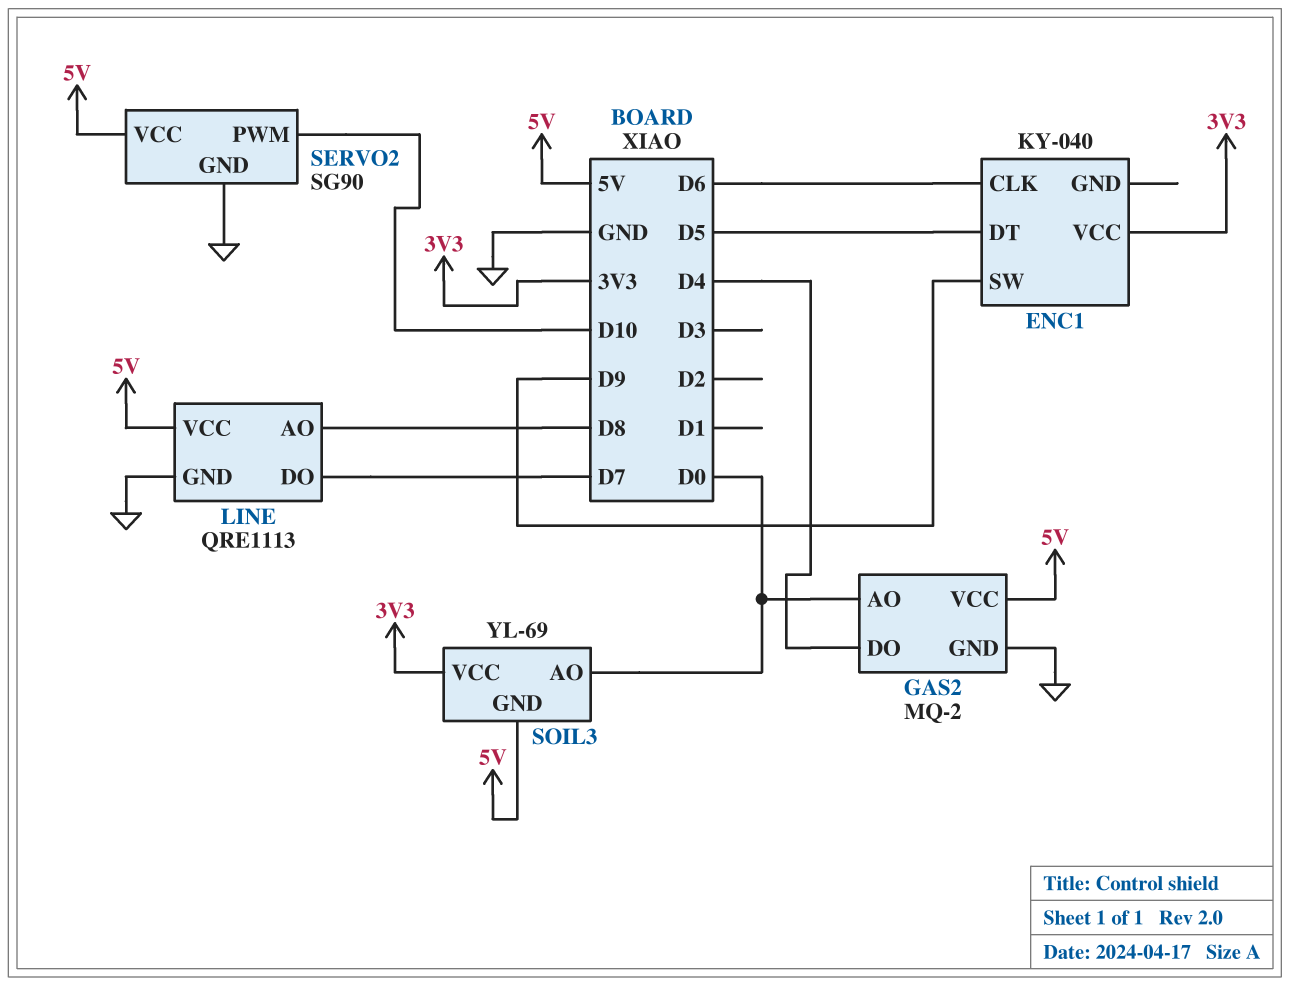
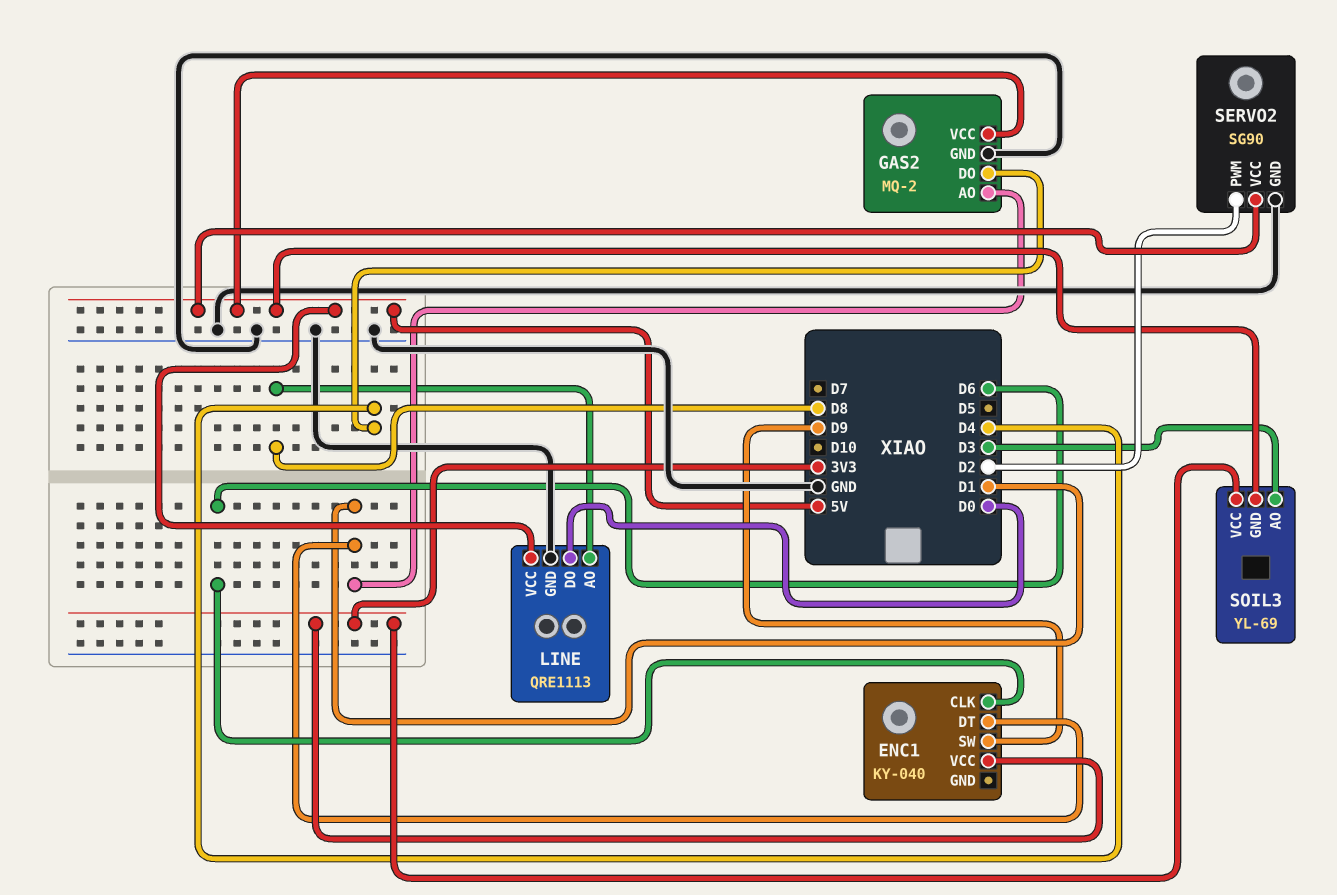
ENC1 pin DT: D5 -> D1
GAS2 pin AO: D0 -> D1
LINE pin DO: D7 -> D0
SERVO2 pin PWM: D10 -> D2
SOIL3 pin AO: D0 -> D3

